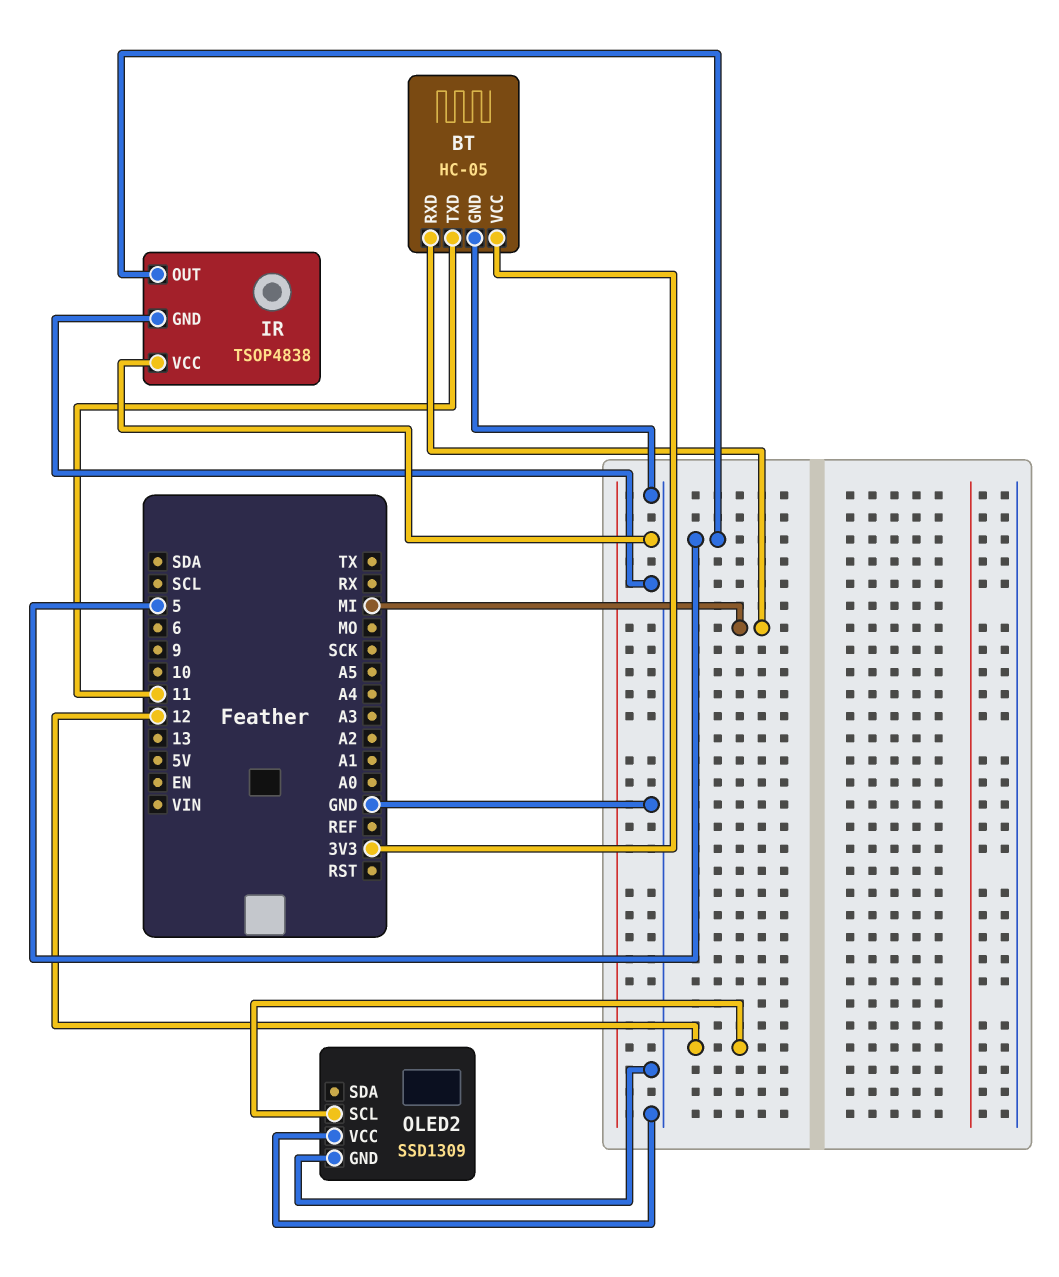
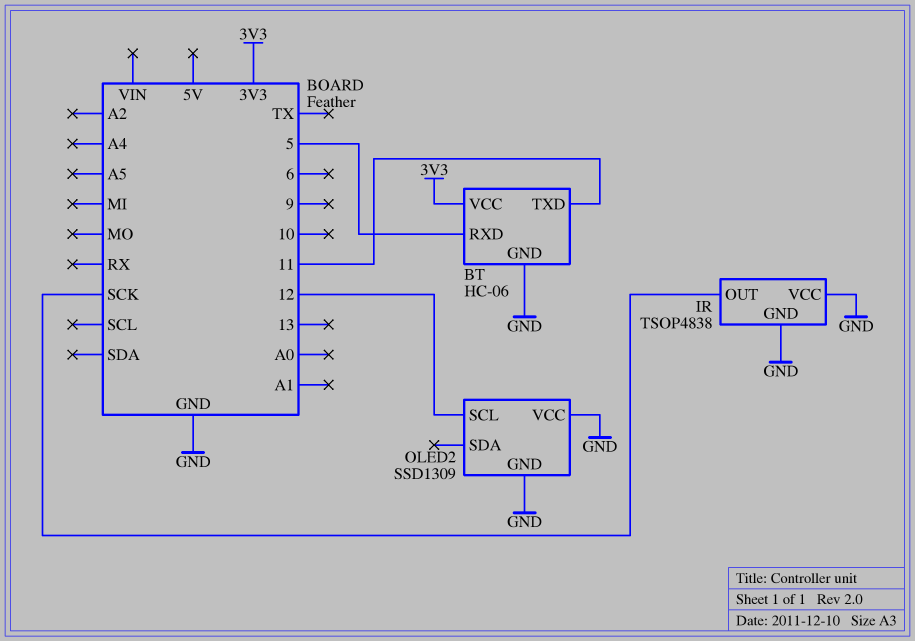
BT: HC-05 -> HC-06
BT pin RXD: MI -> 5
IR pin OUT: 5 -> SCK

